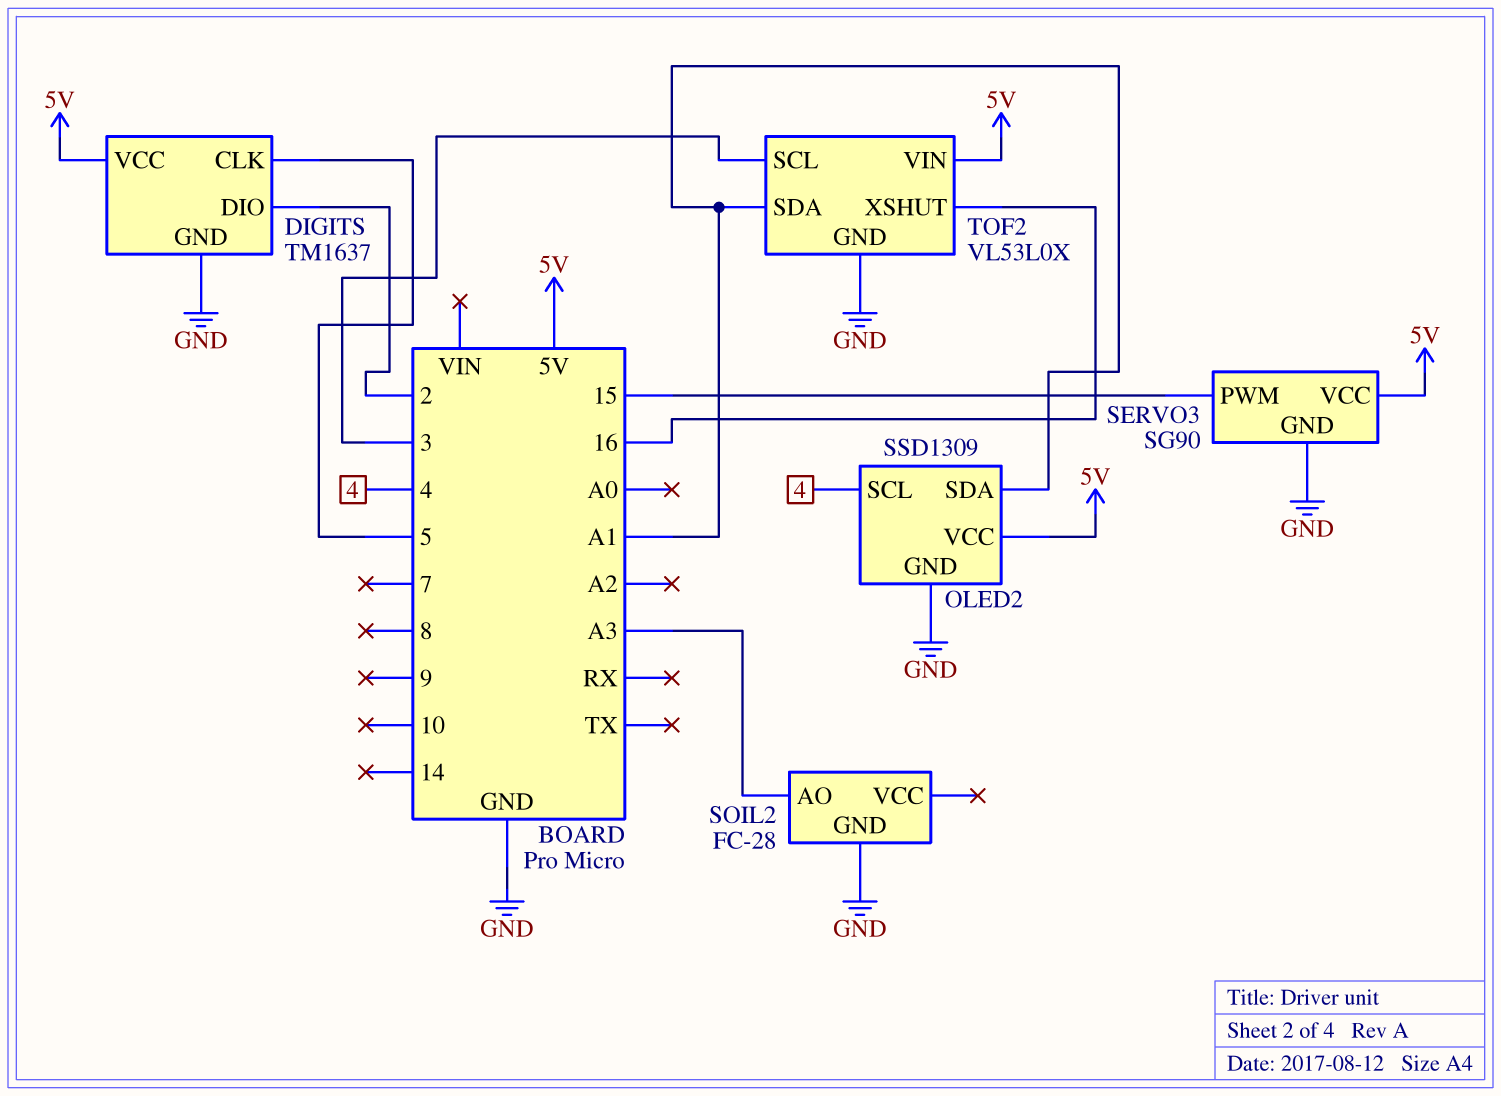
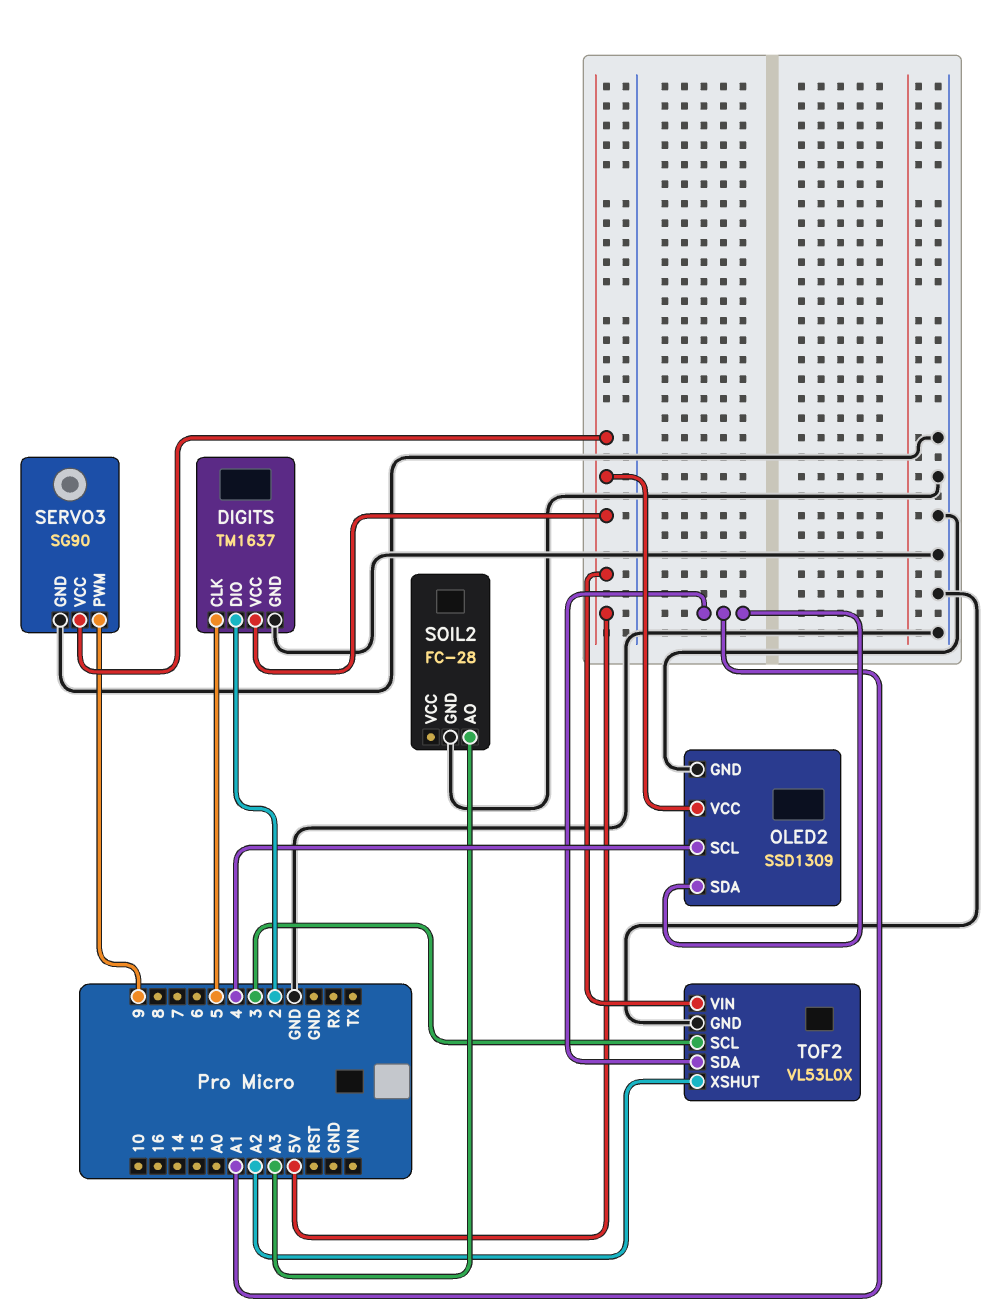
SERVO3 pin PWM: 15 -> 9
TOF2 pin XSHUT: 16 -> A2

